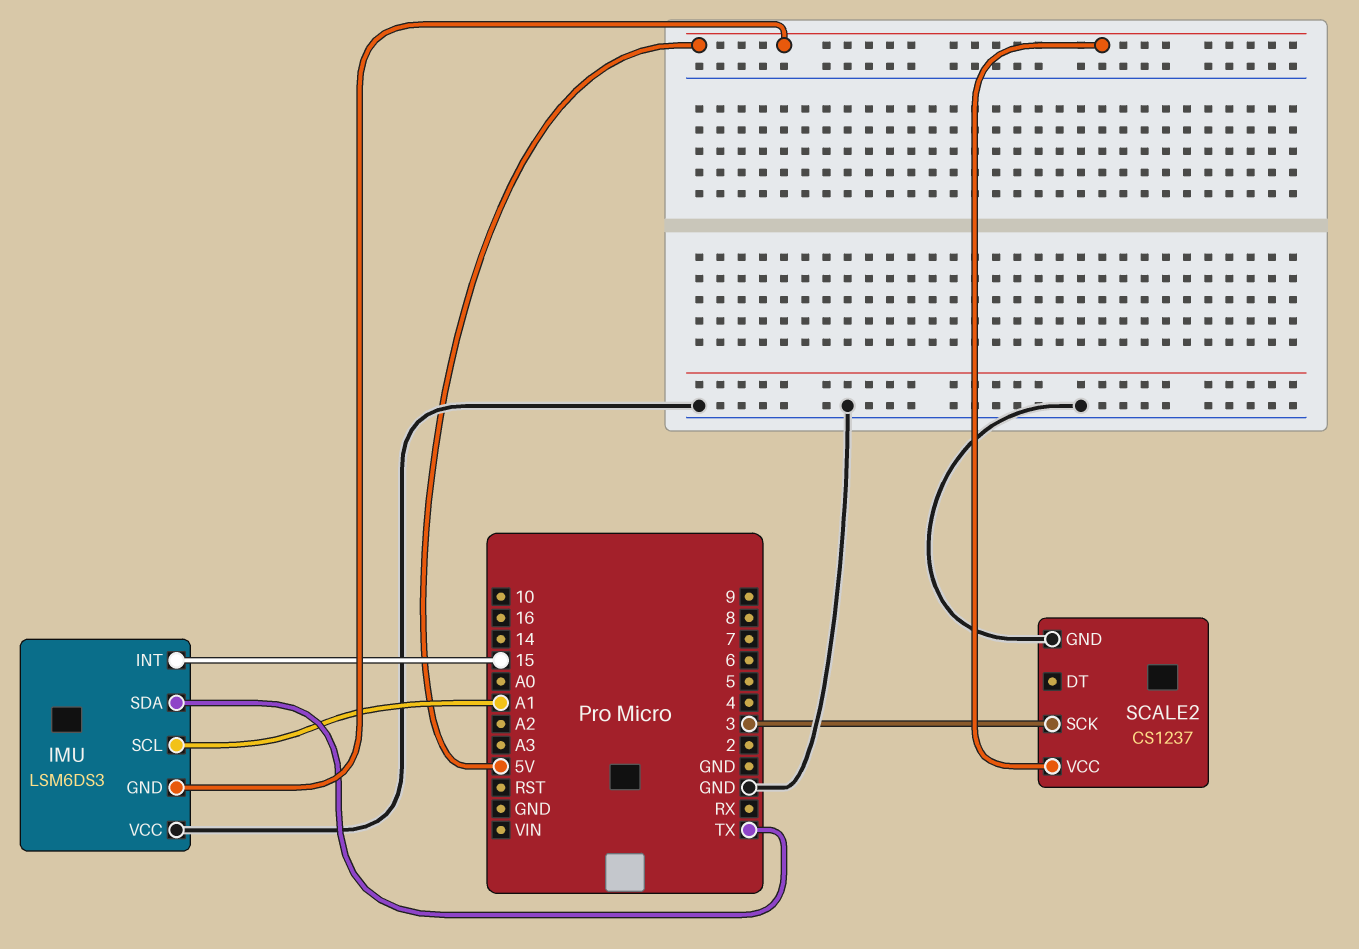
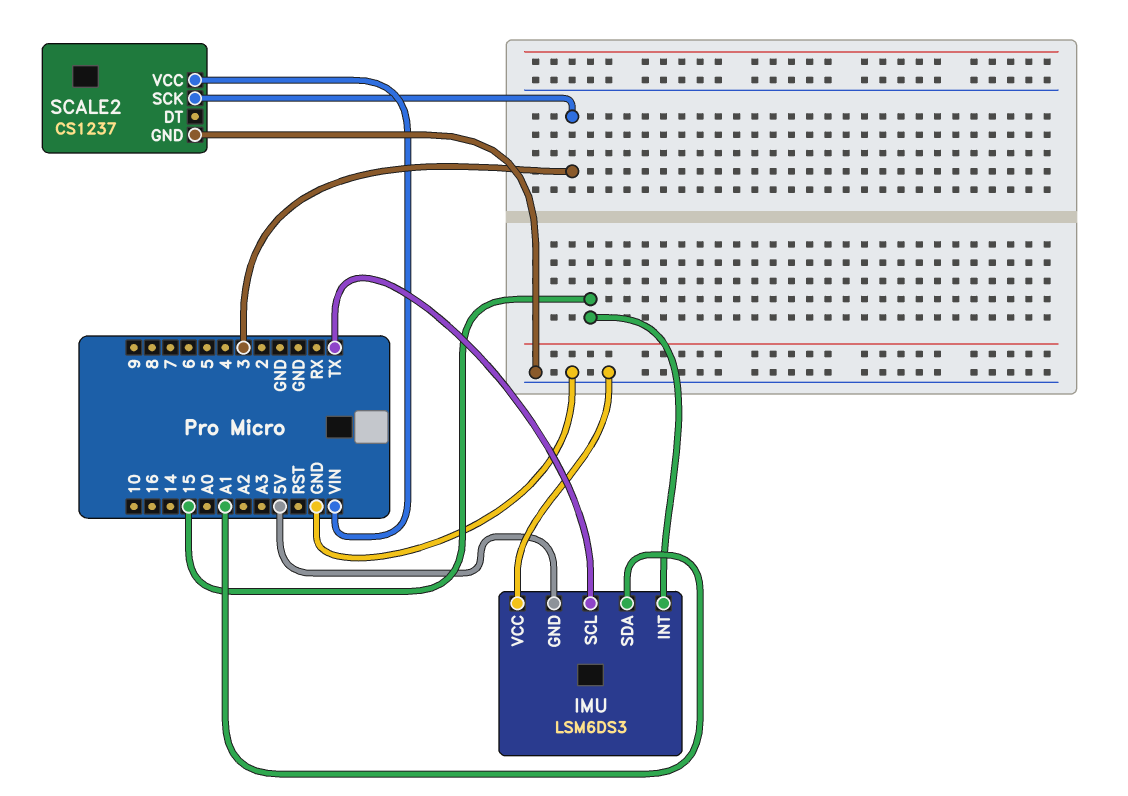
IMU pin SCL: A1 -> TX
IMU pin SDA: TX -> A1
SCALE2 pin VCC: 5V -> VIN

